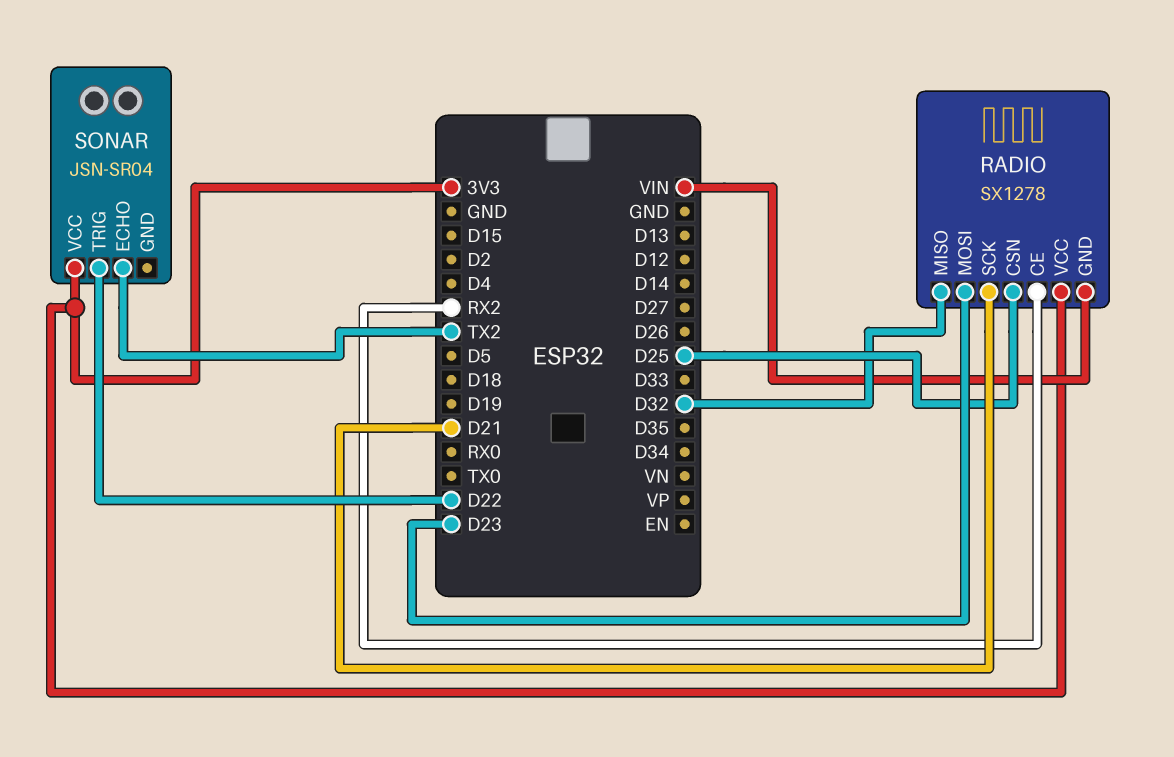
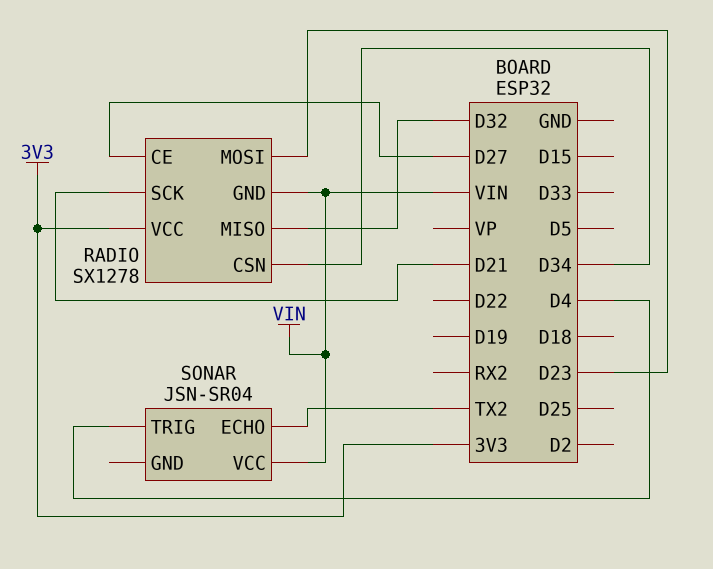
RADIO pin CE: RX2 -> D27
RADIO pin CSN: D25 -> D34
SONAR pin TRIG: D22 -> D4
SONAR pin VCC: 3V3 -> VIN

